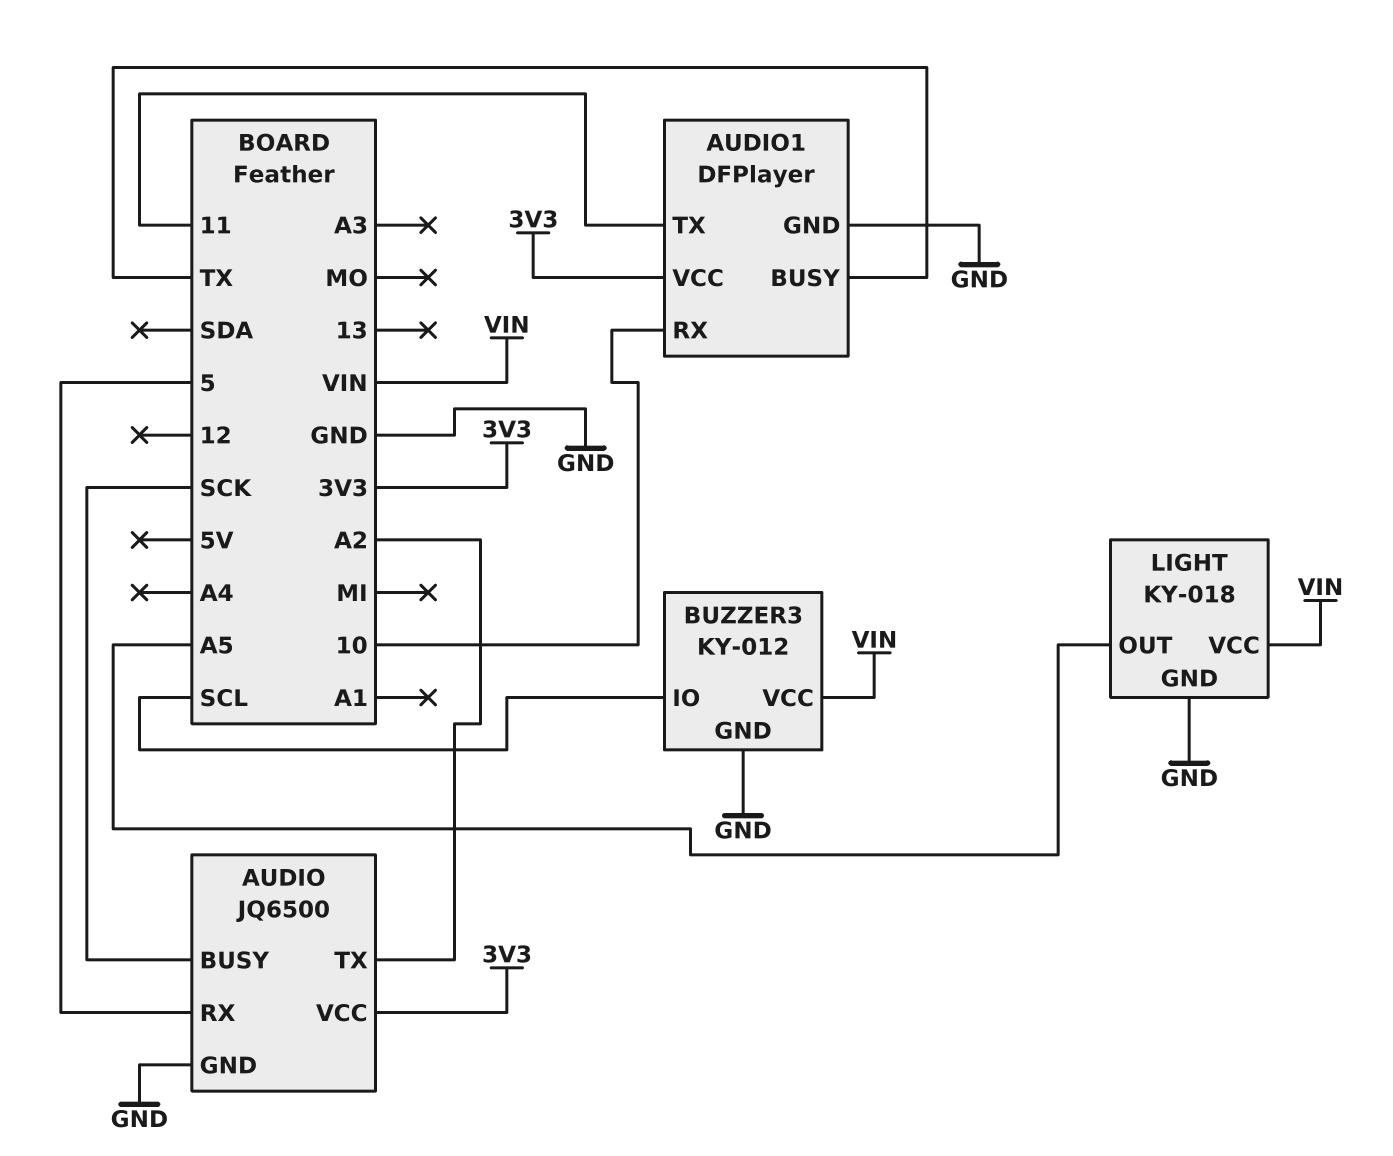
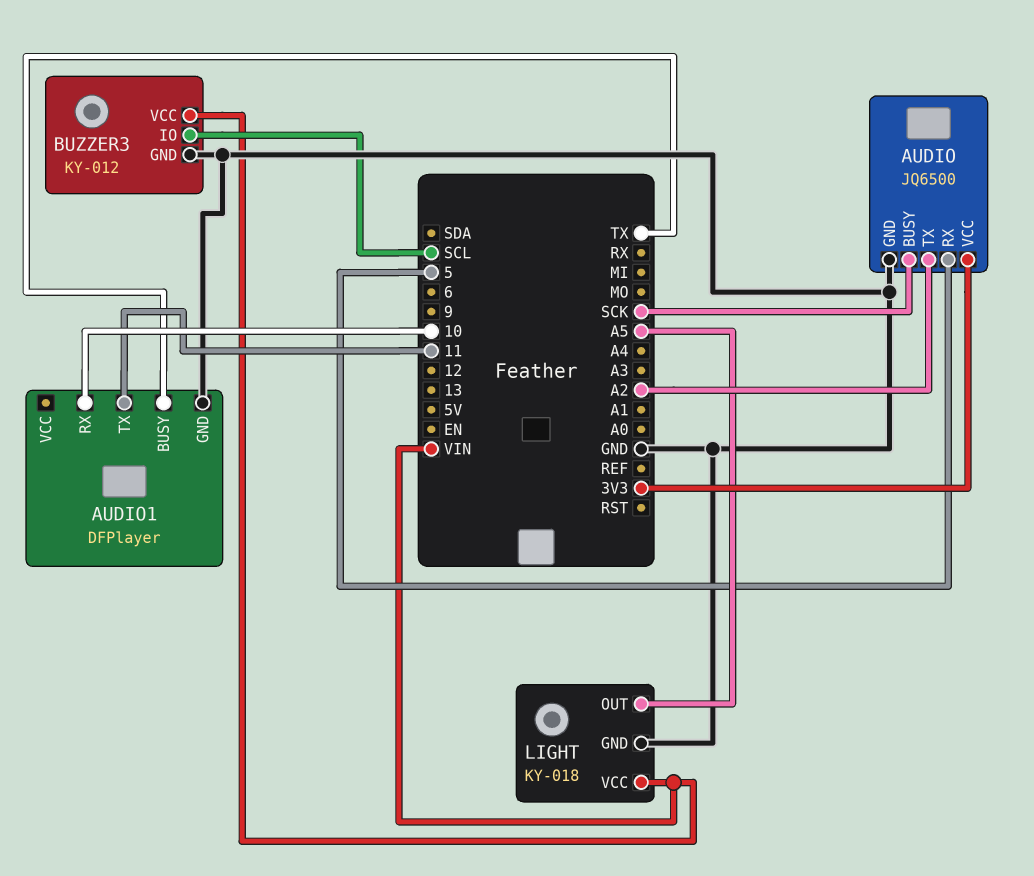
AUDIO1 pin VCC: 3V3 -> none

